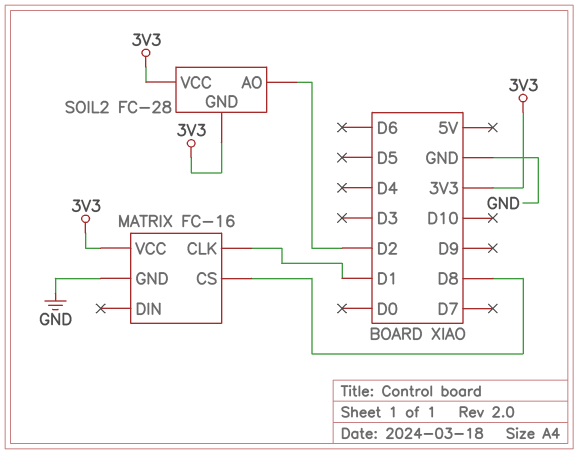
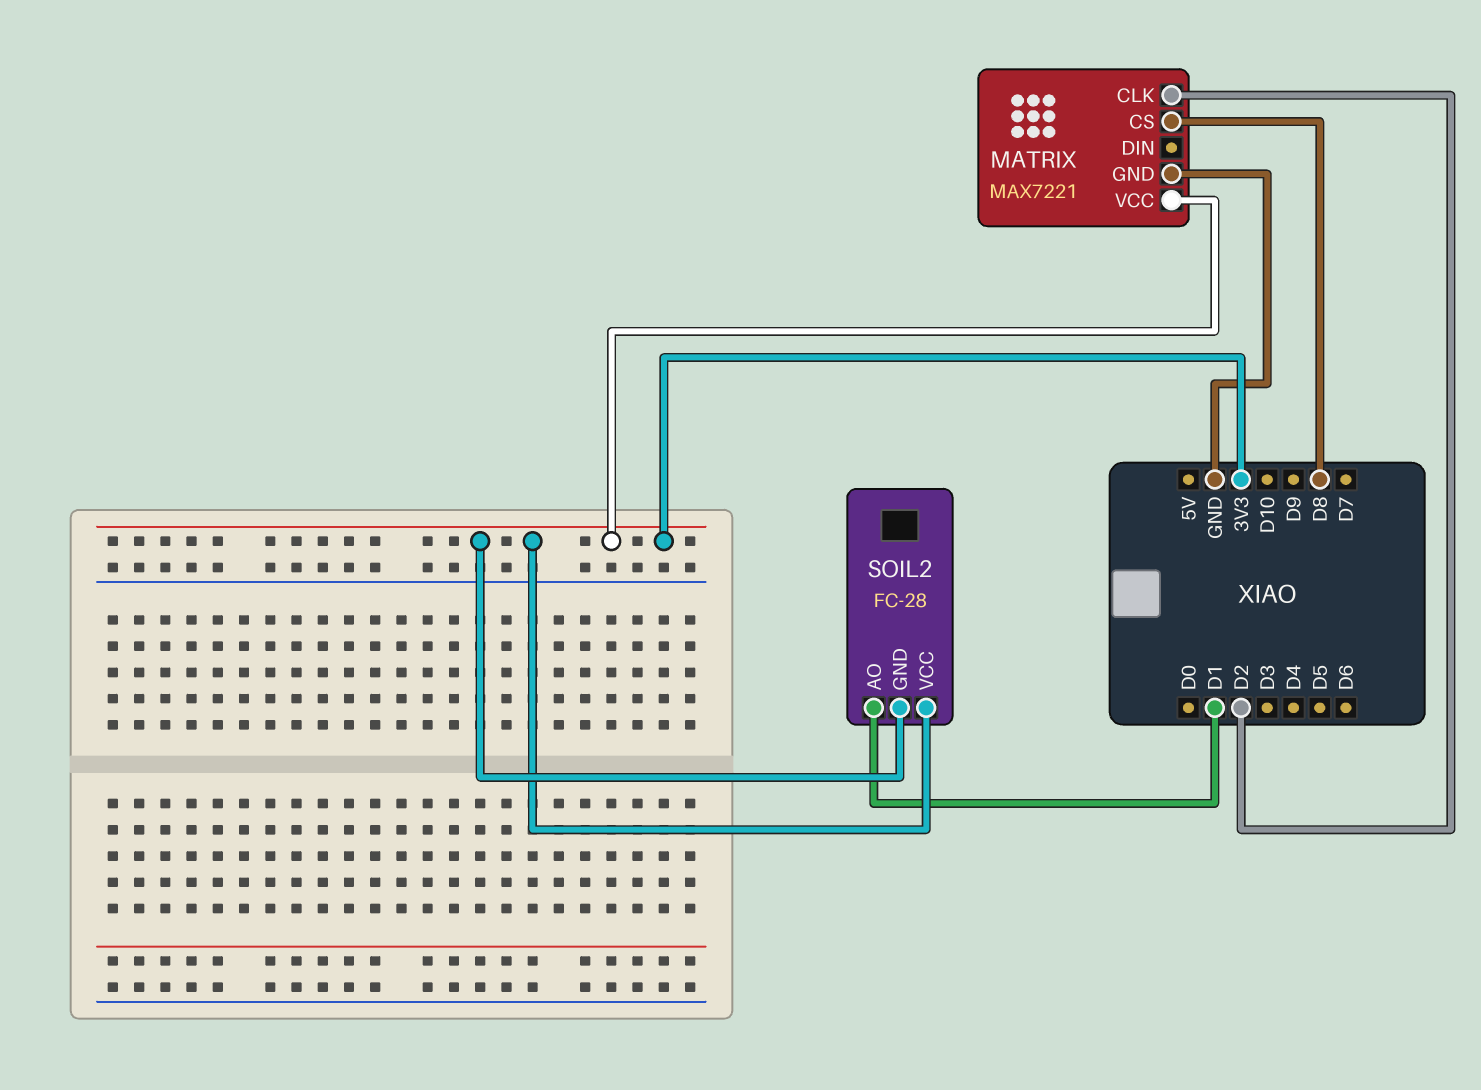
MATRIX: FC-16 -> MAX7221
MATRIX pin CLK: D1 -> D2
SOIL2 pin AO: D2 -> D1

